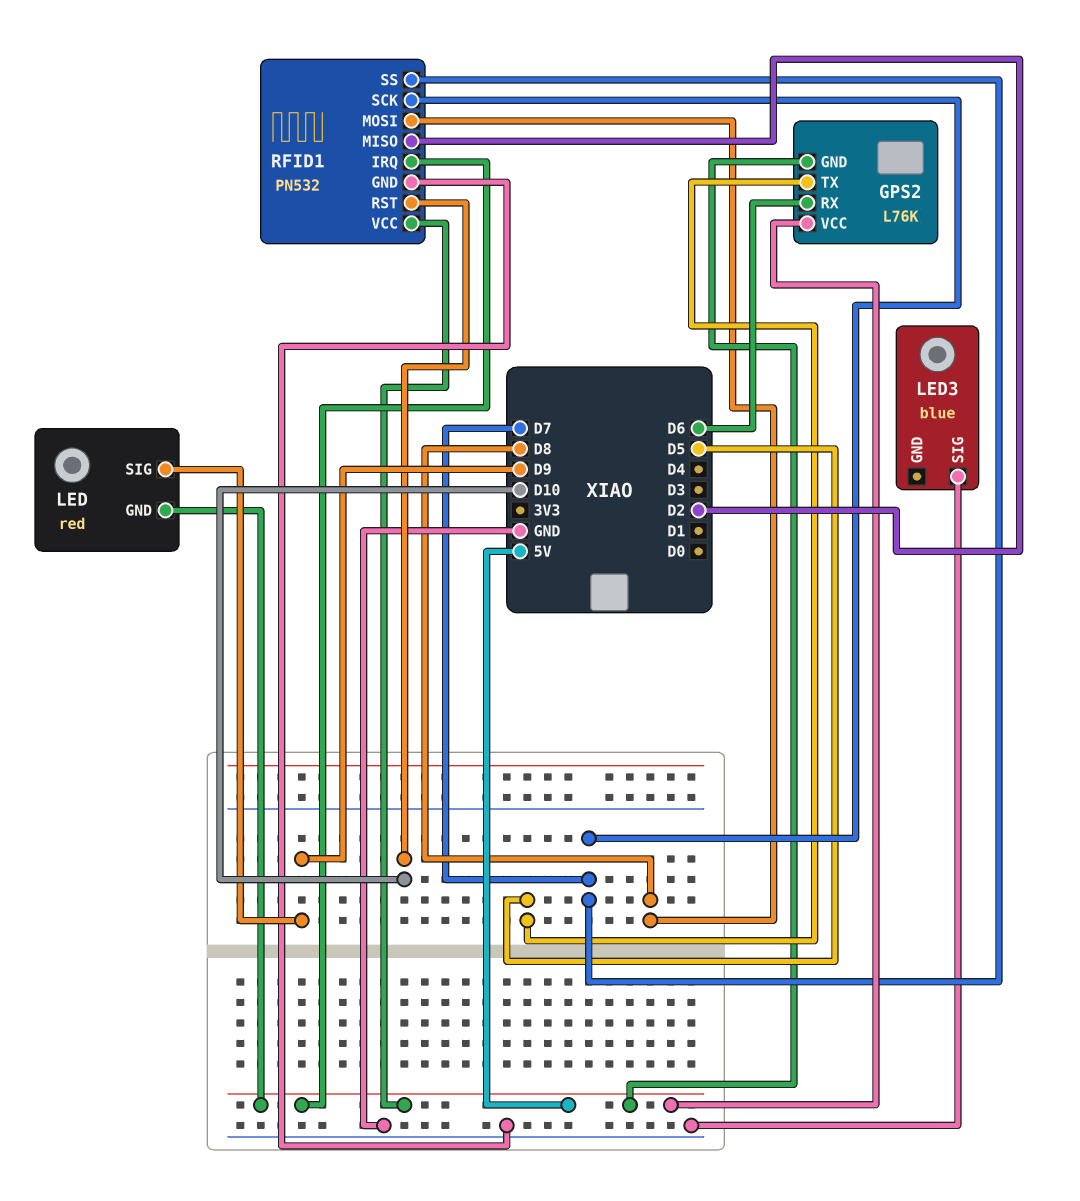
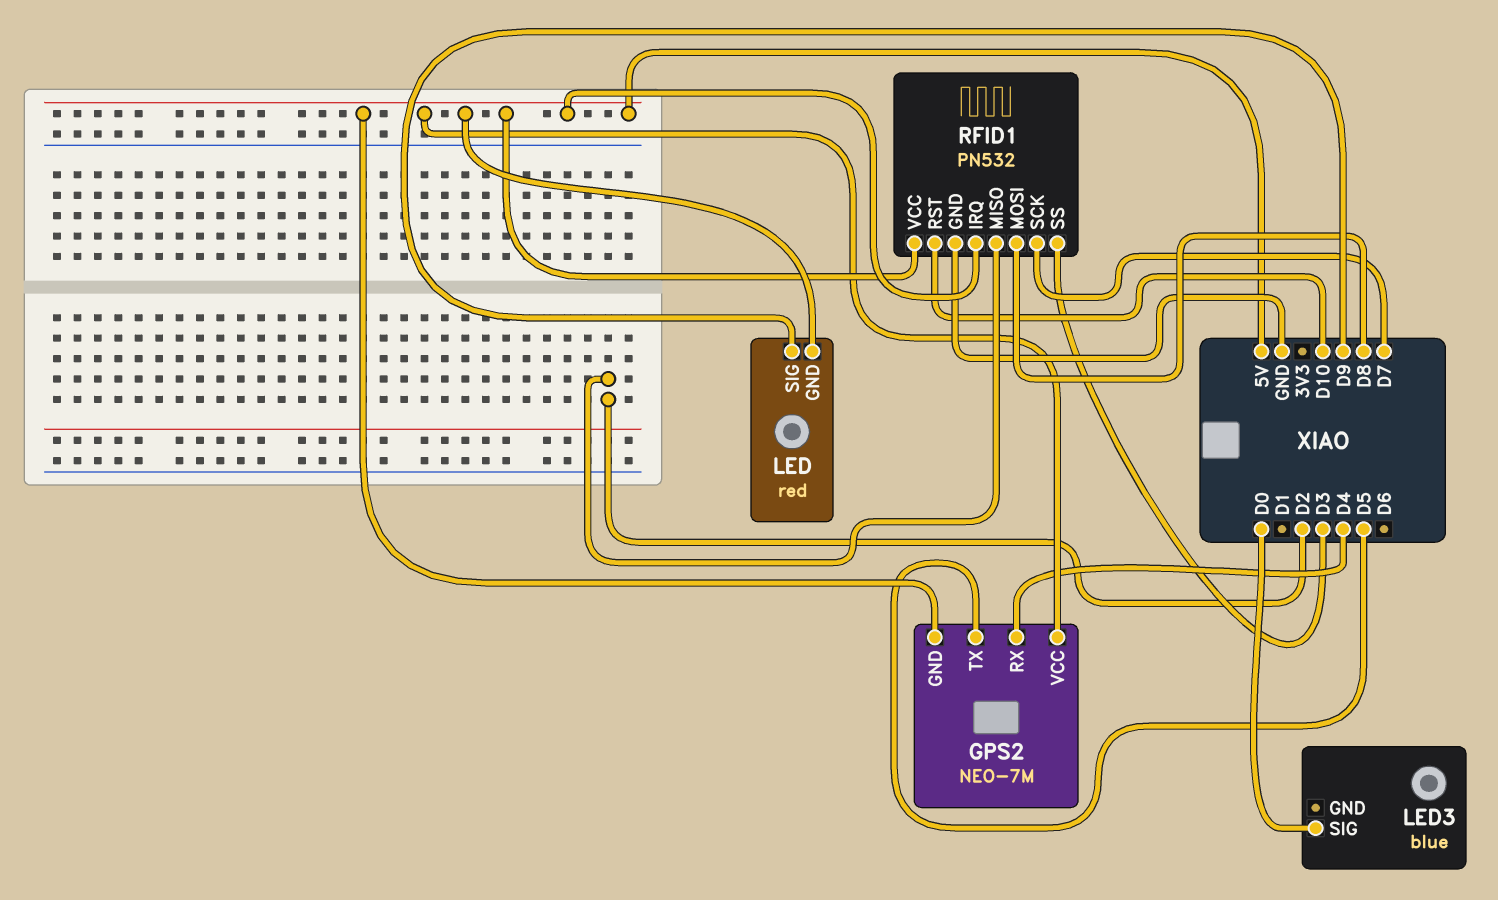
GPS2: L76K -> NEO-7M
GPS2 pin RX: D6 -> D4
LED3 pin SIG: GND -> D0
RFID1 pin SS: D7 -> D3

